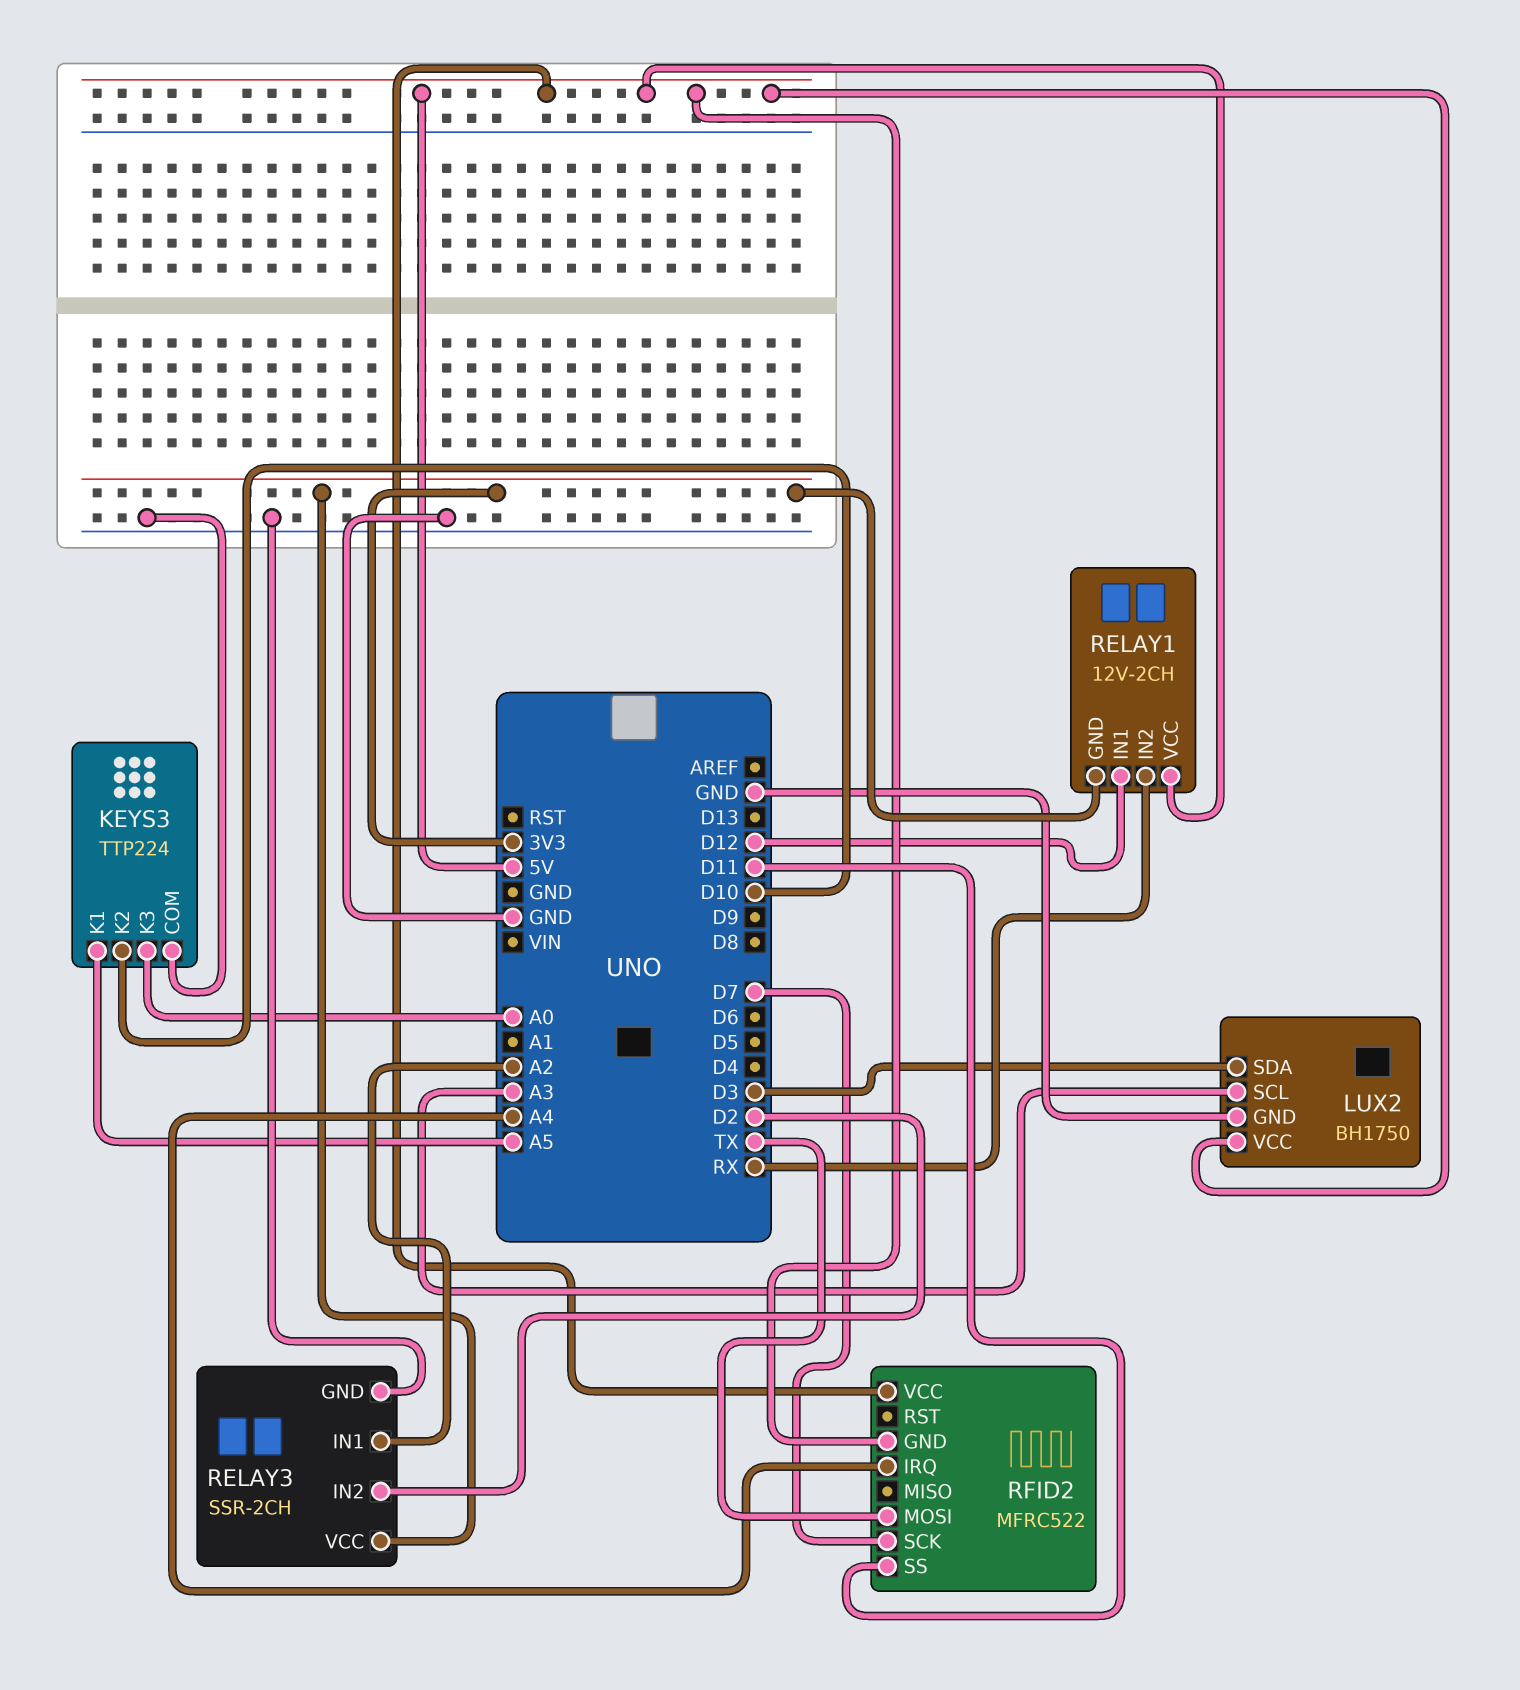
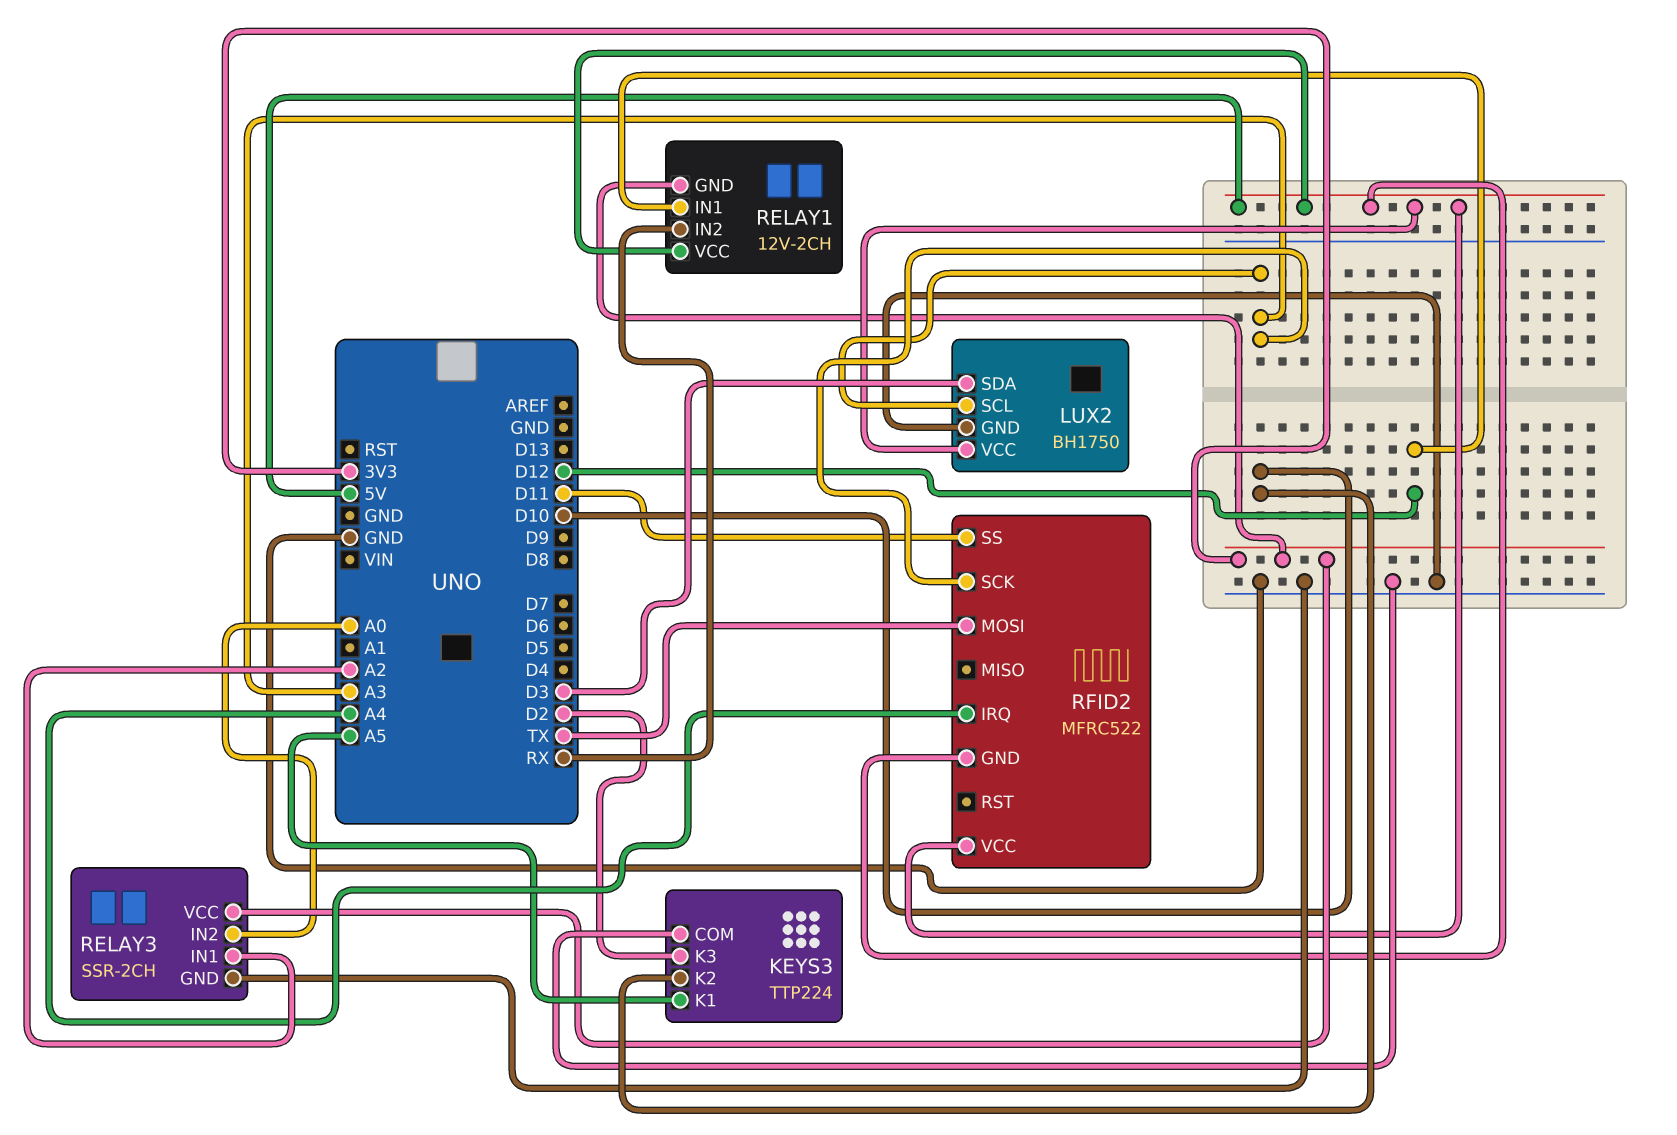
KEYS3 pin K3: A0 -> D2
RELAY3 pin IN2: D2 -> A0
RFID2 pin SCK: D7 -> A3

